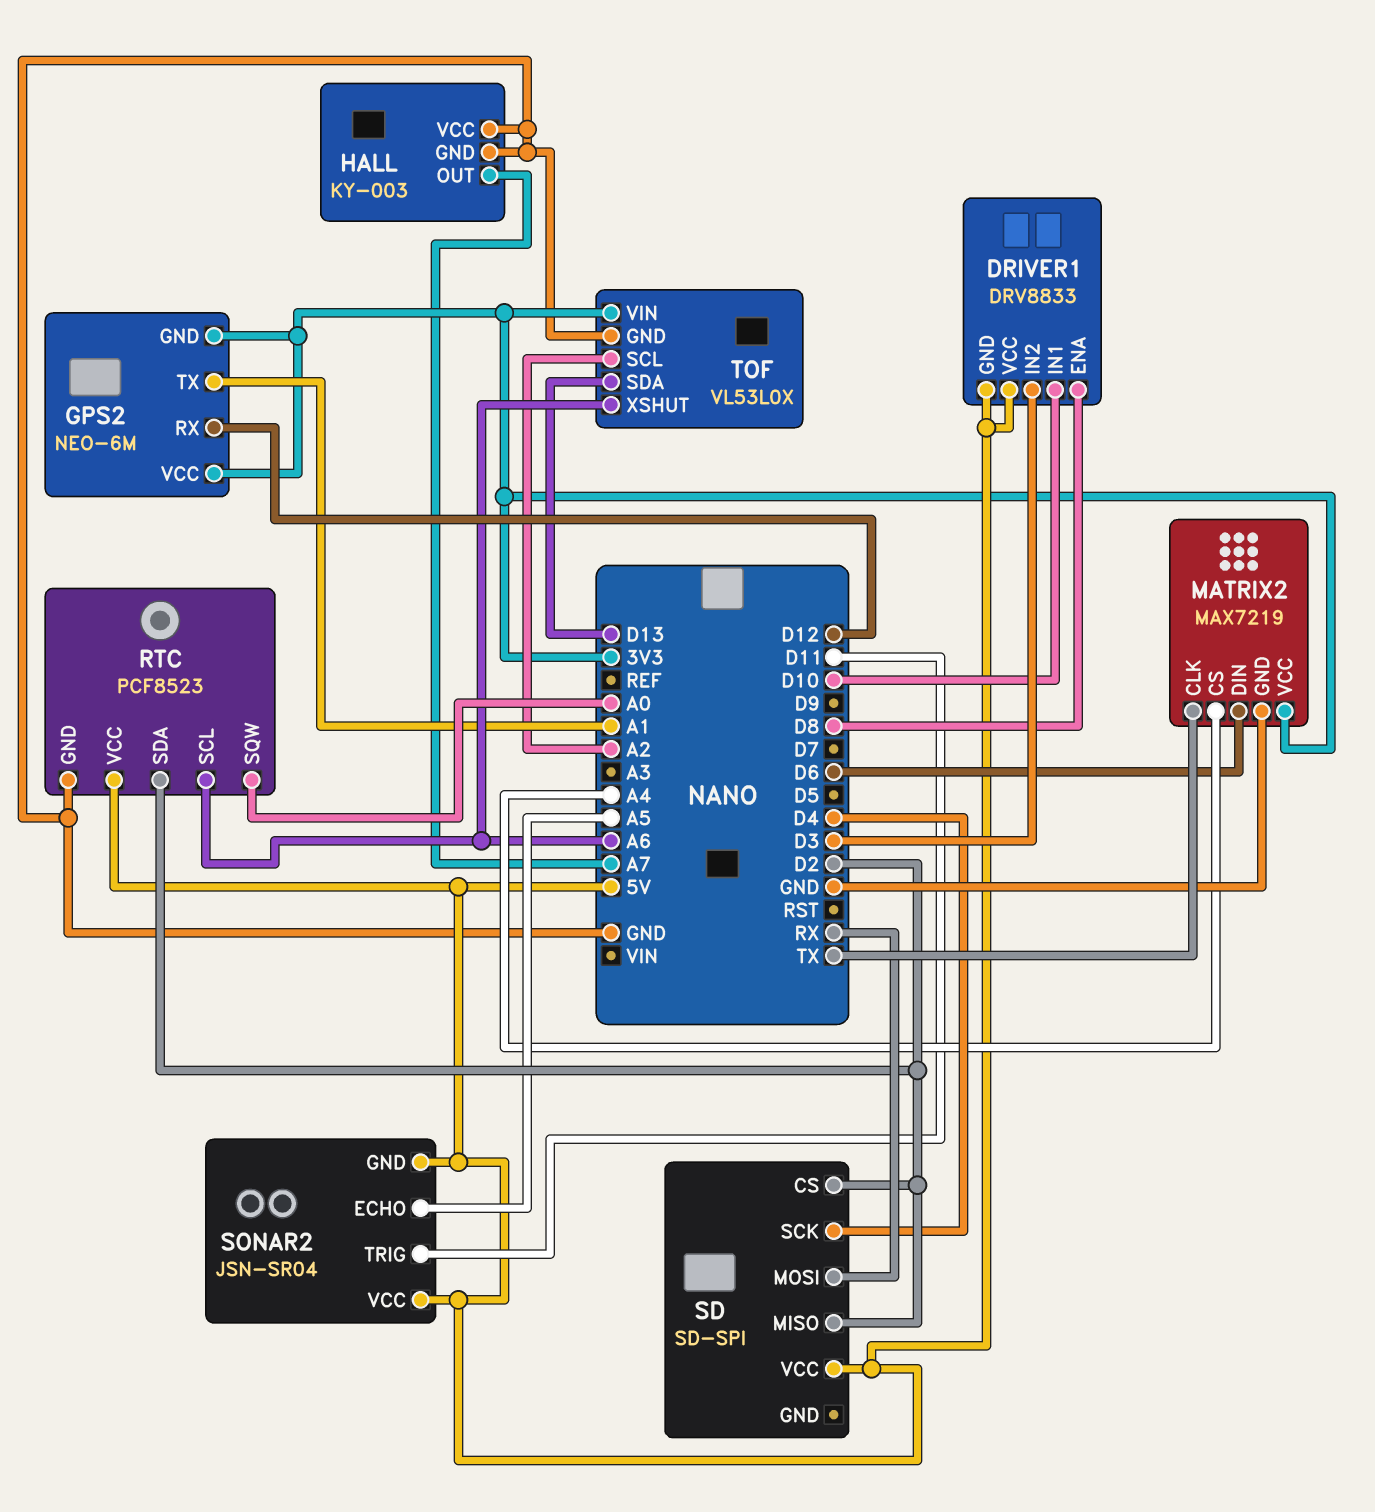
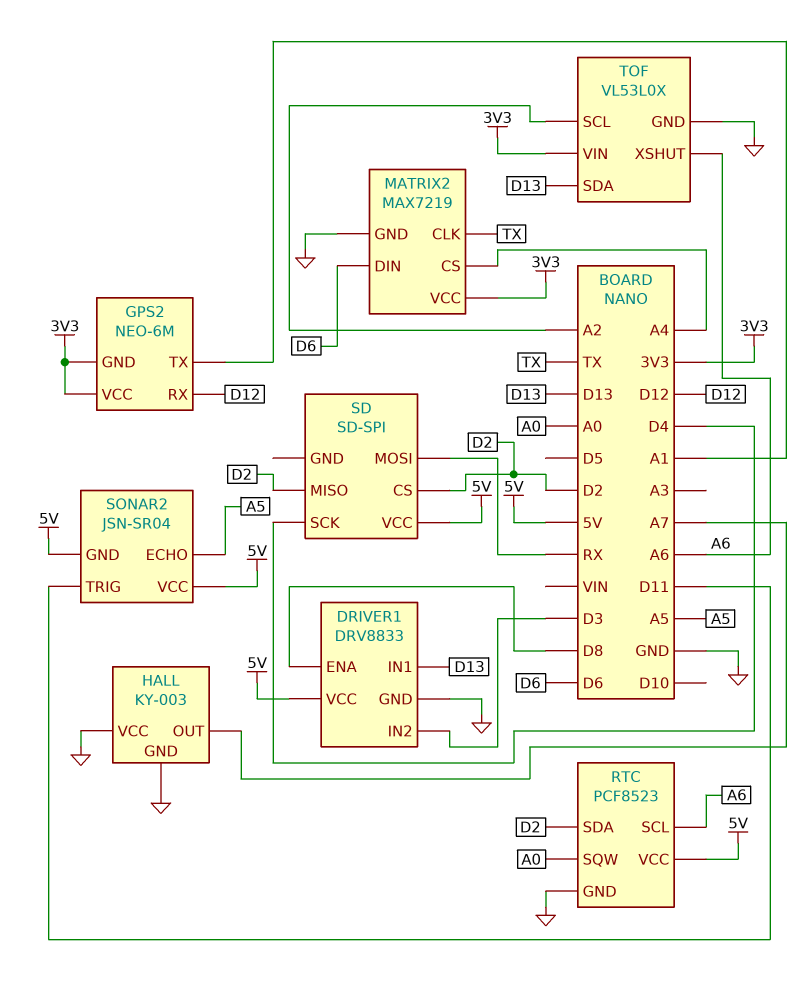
DRIVER1 pin GND: 5V -> GND
DRIVER1 pin IN1: D10 -> D13

